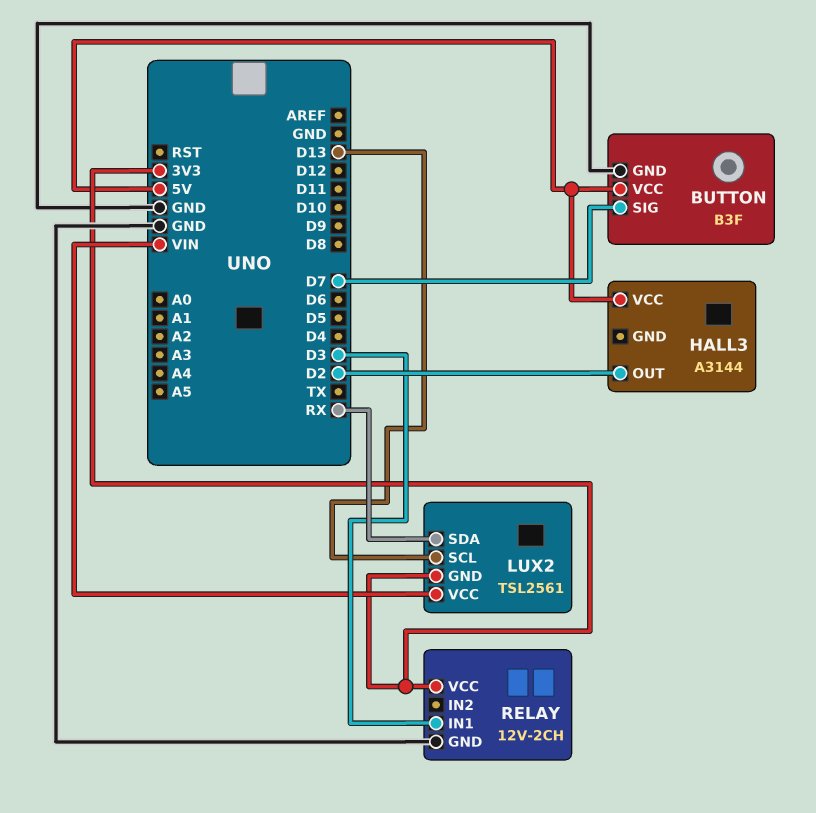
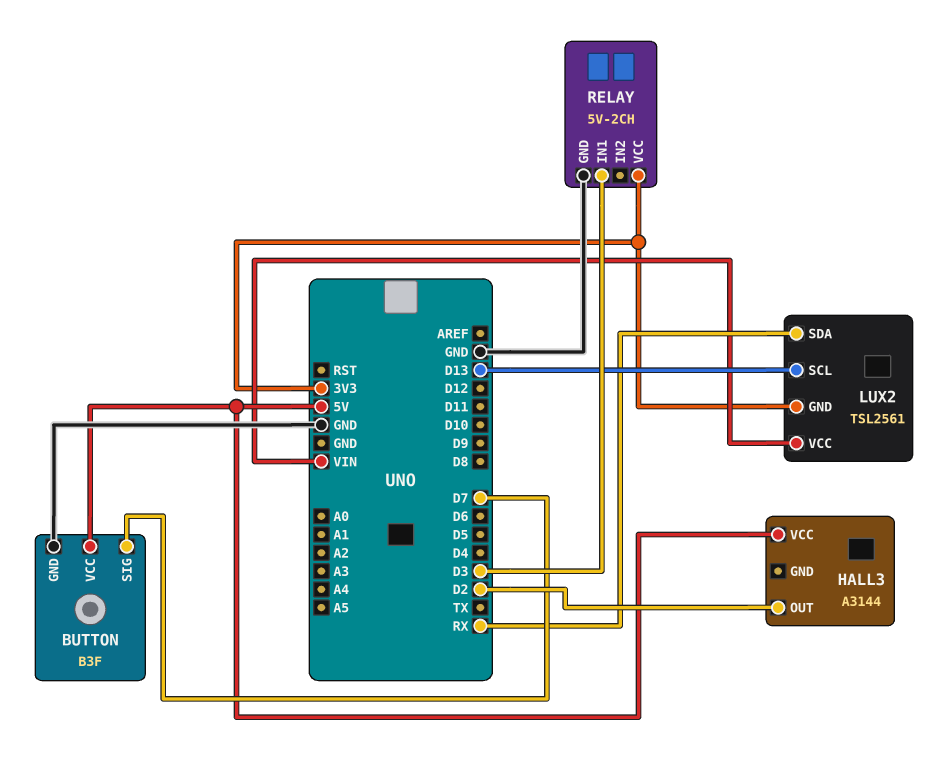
RELAY: 12V-2CH -> 5V-2CH

